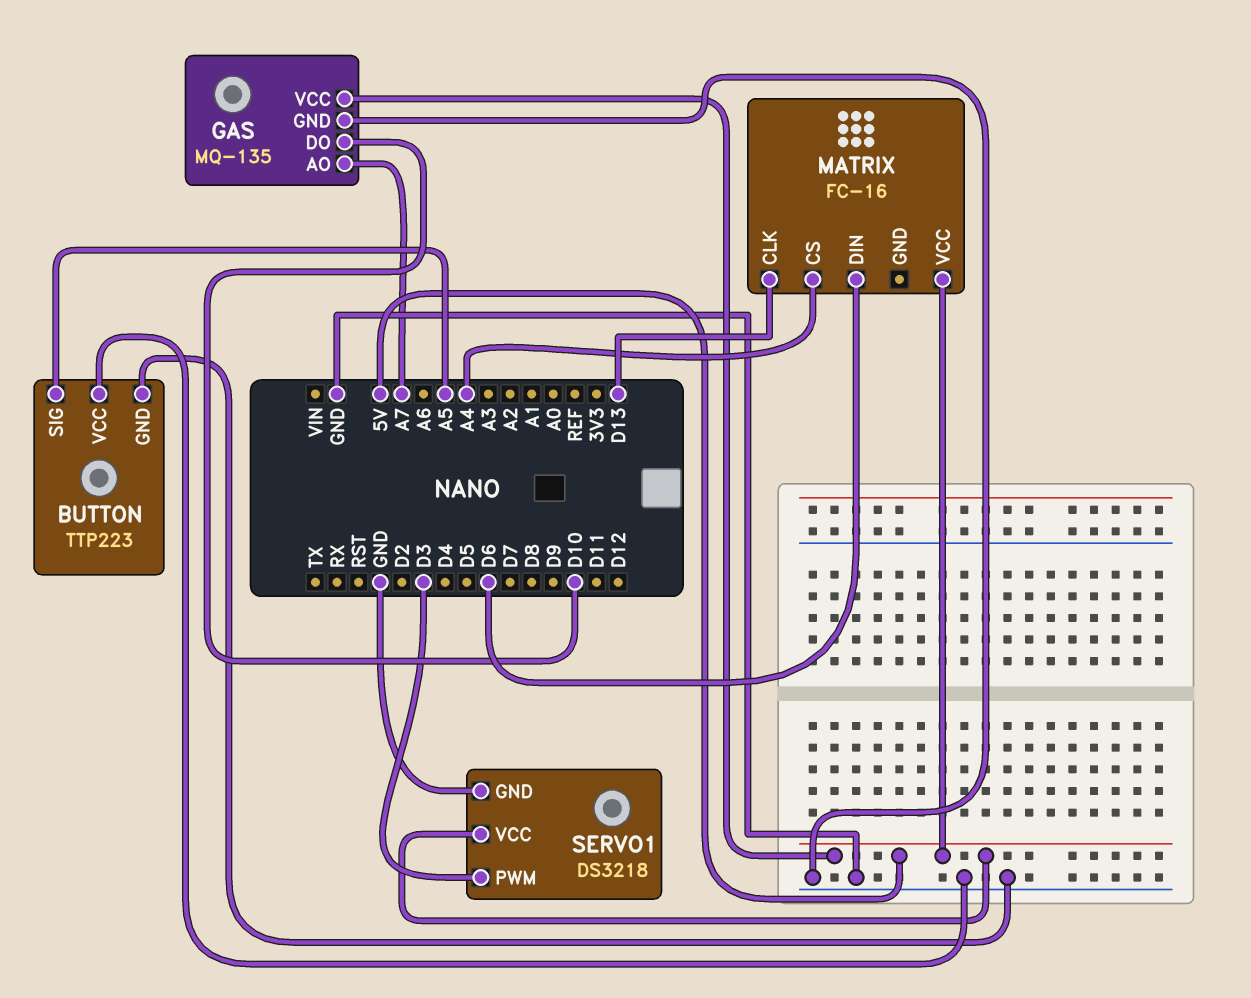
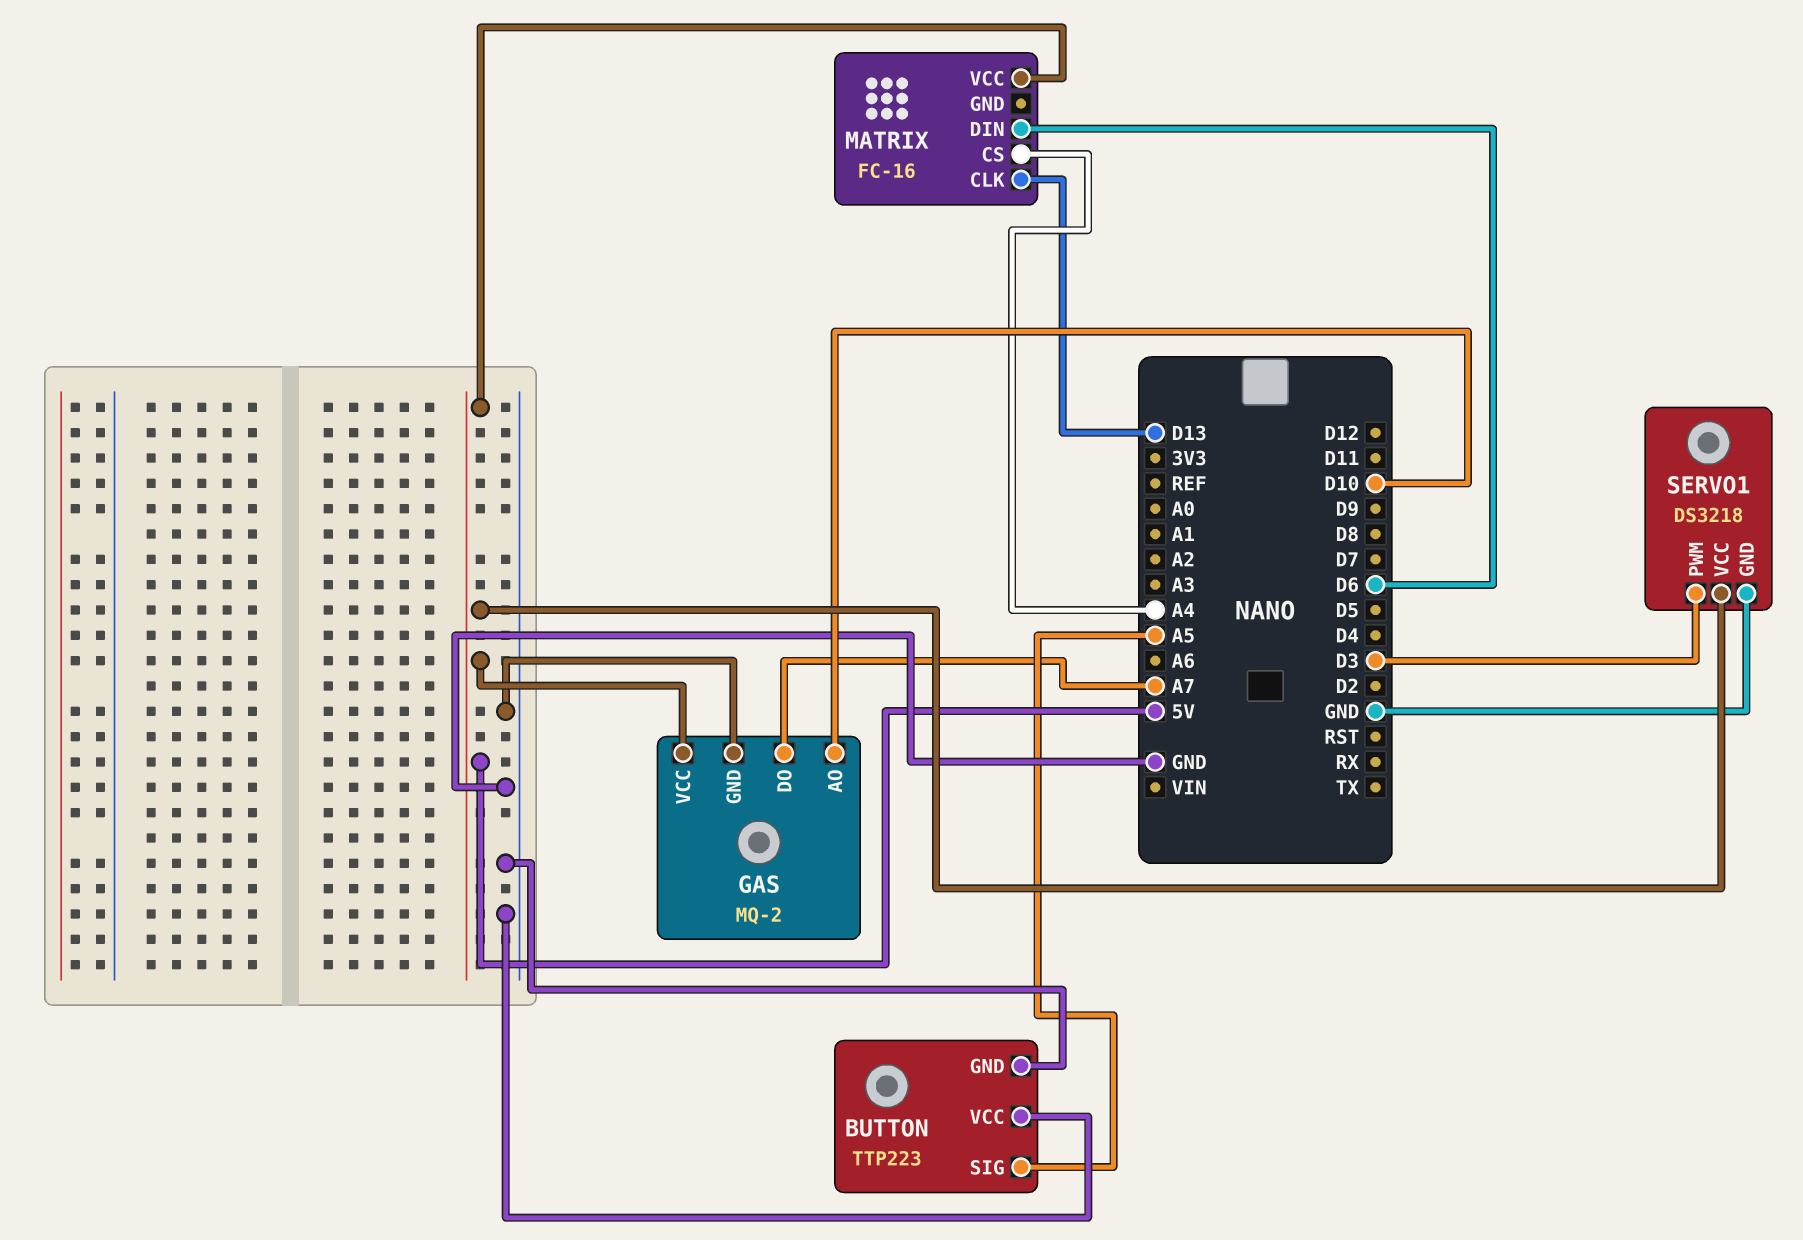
GAS: MQ-135 -> MQ-2
GAS pin AO: A7 -> D10
GAS pin DO: D10 -> A7

